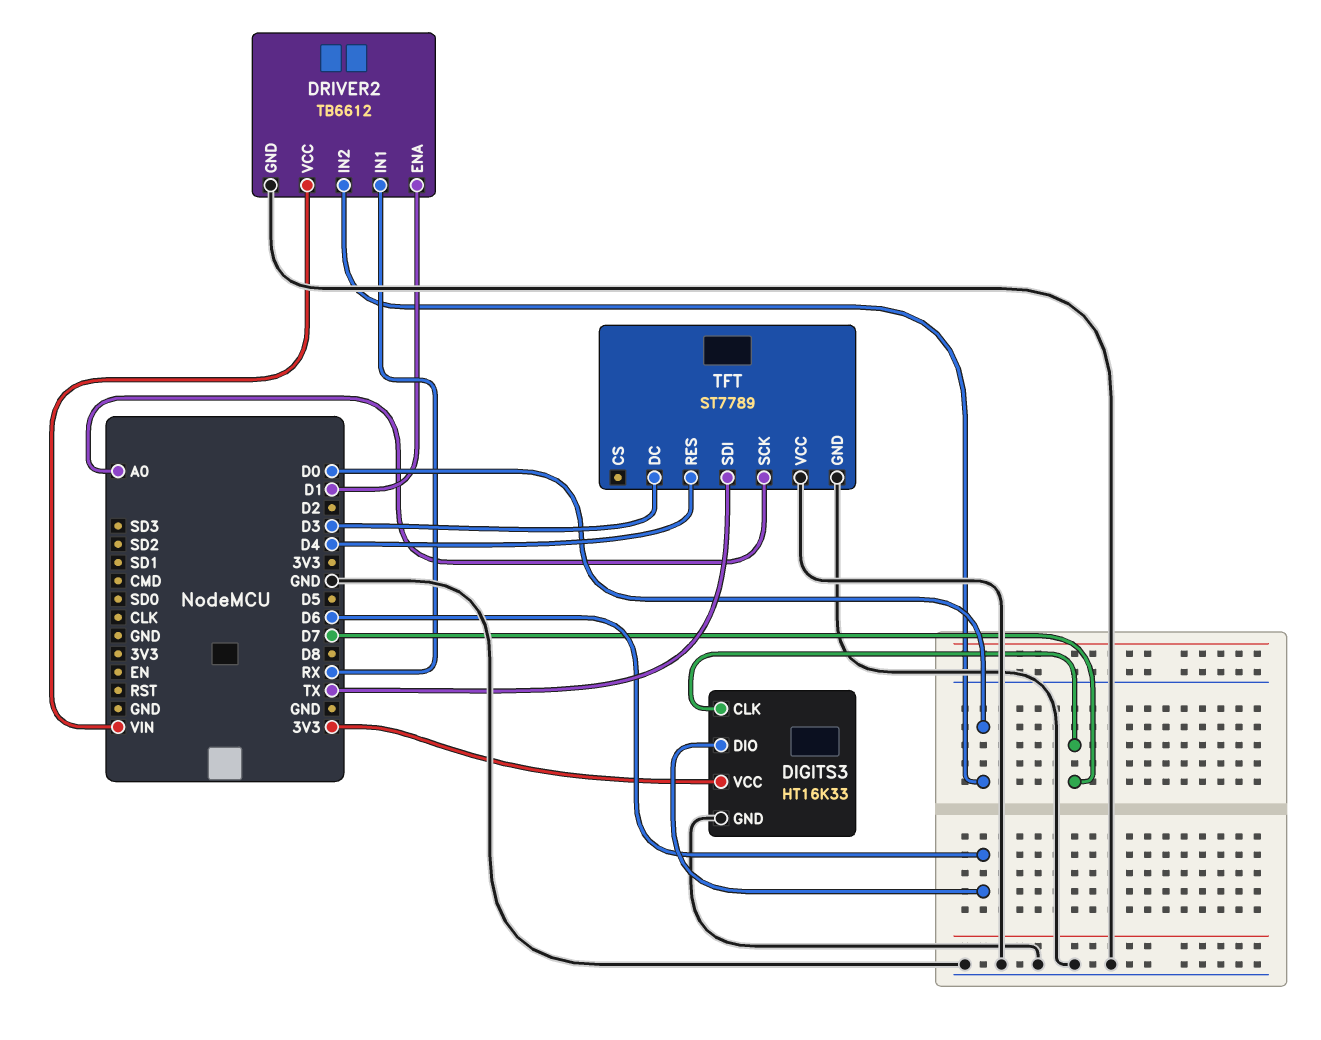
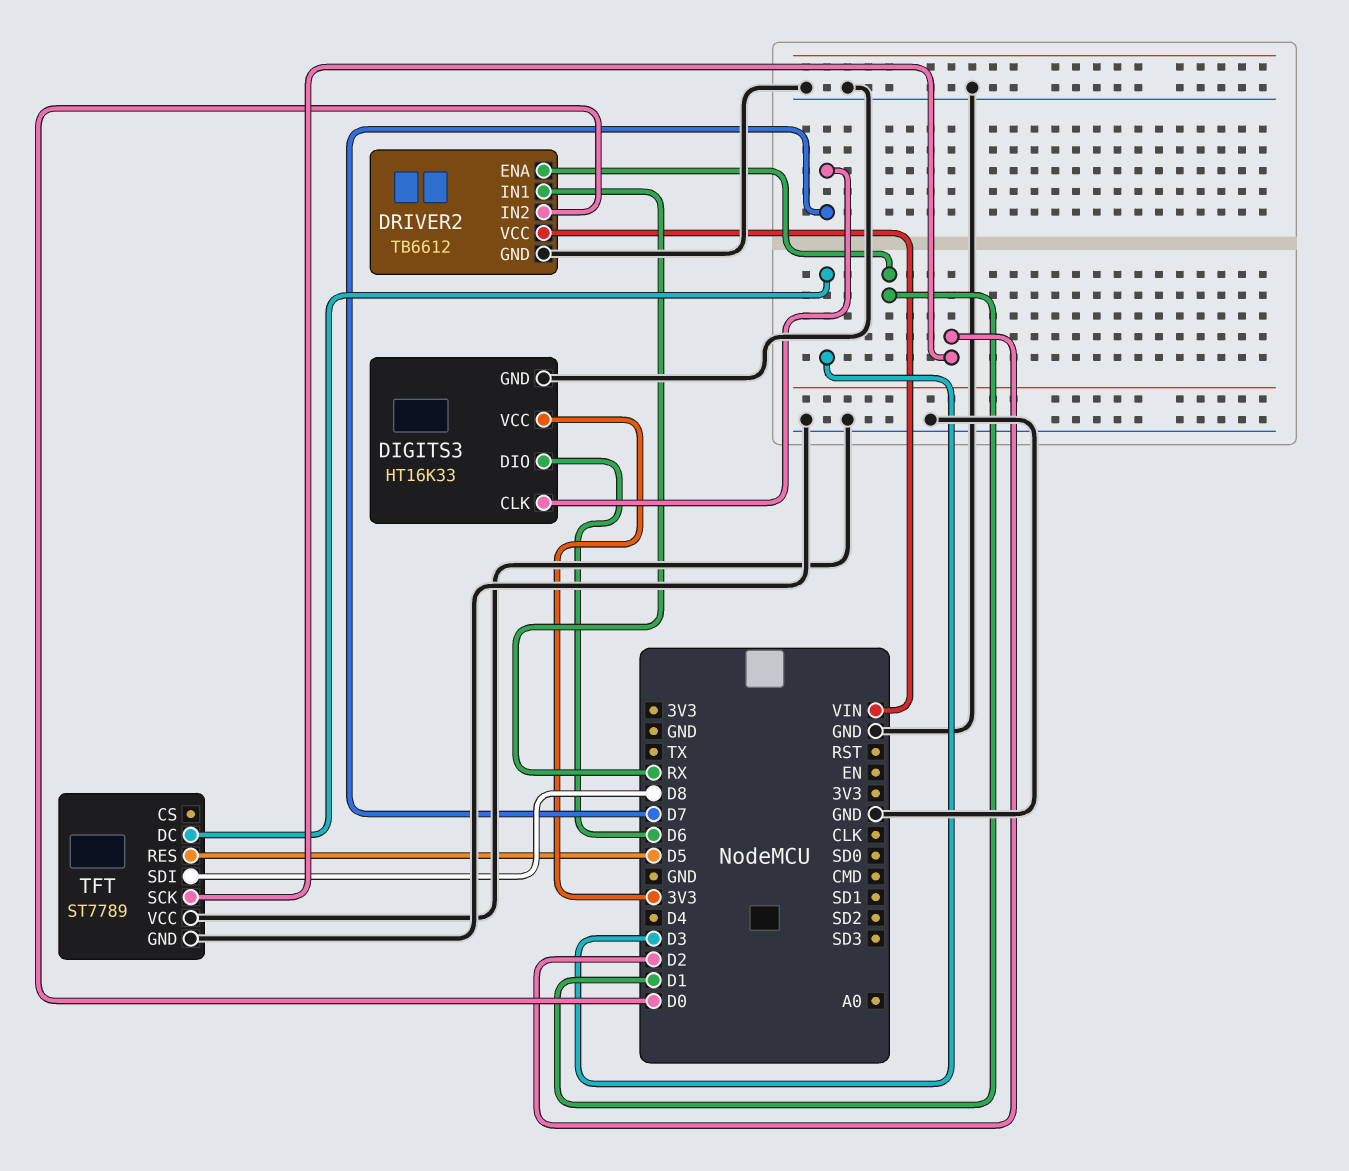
TFT pin RES: D4 -> D5
TFT pin SCK: A0 -> D2
TFT pin SDI: TX -> D8

